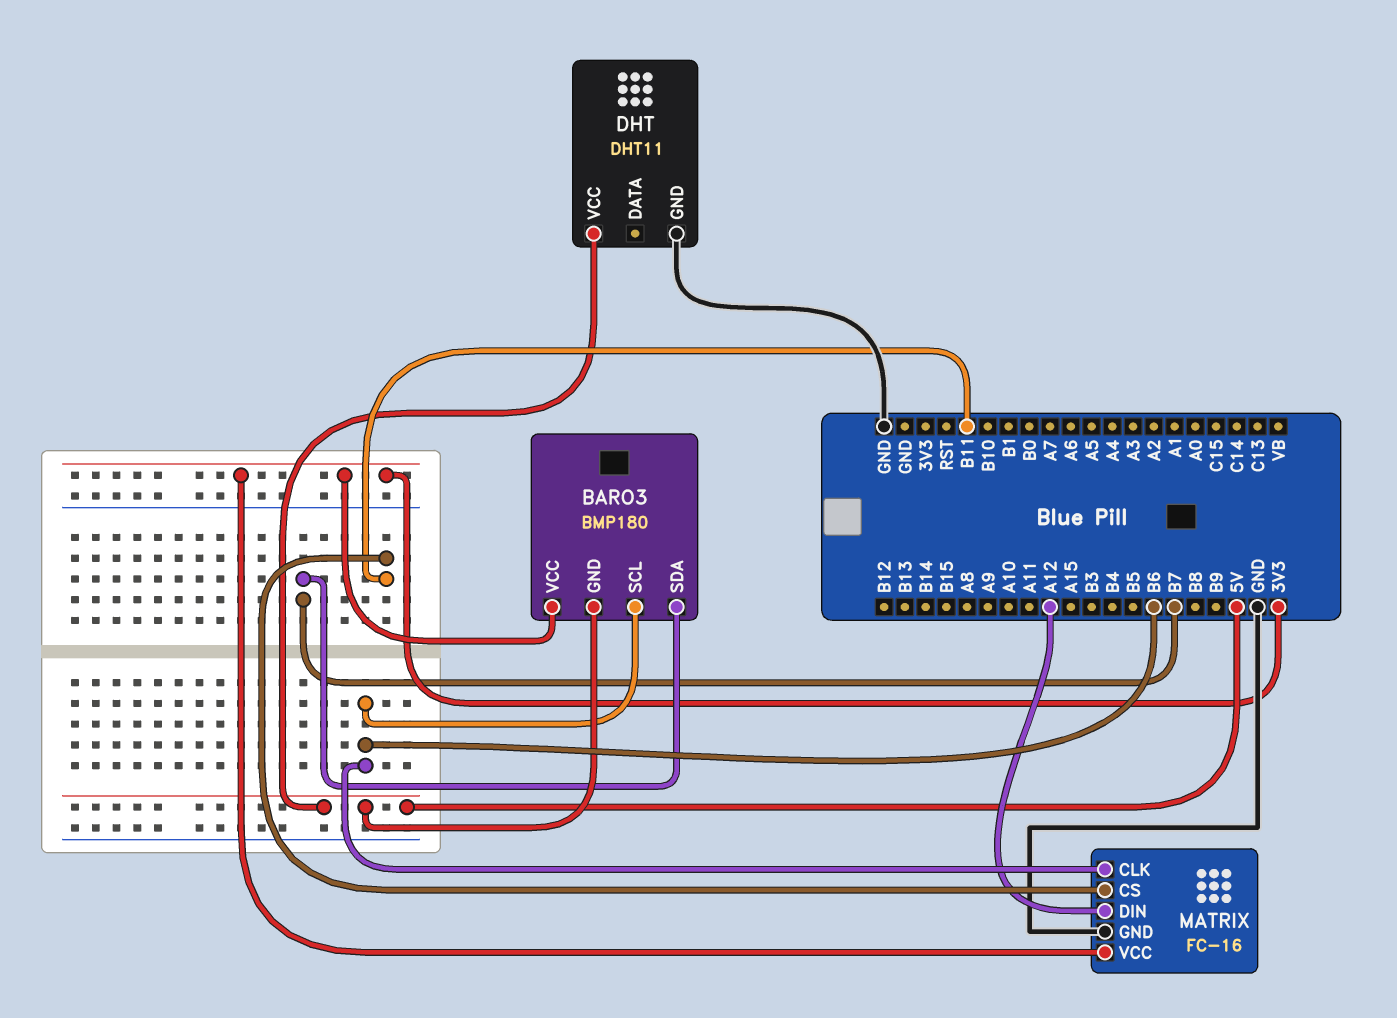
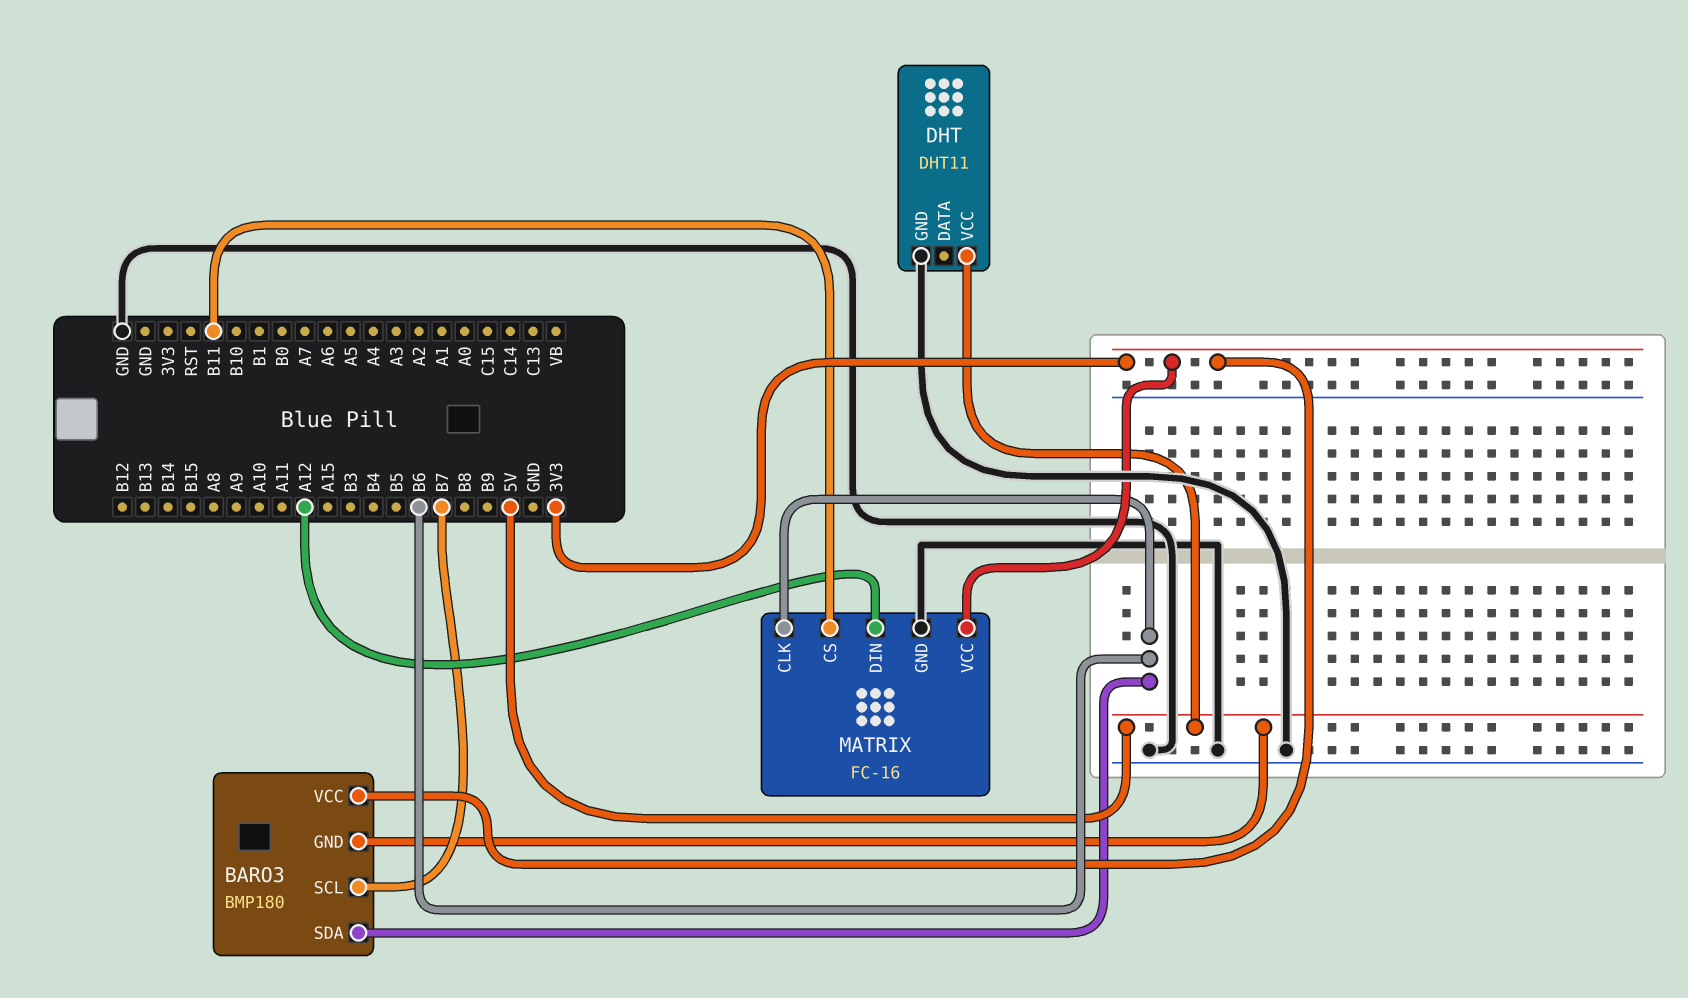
BARO3 pin SCL: B6 -> B7
BARO3 pin SDA: B7 -> B6

